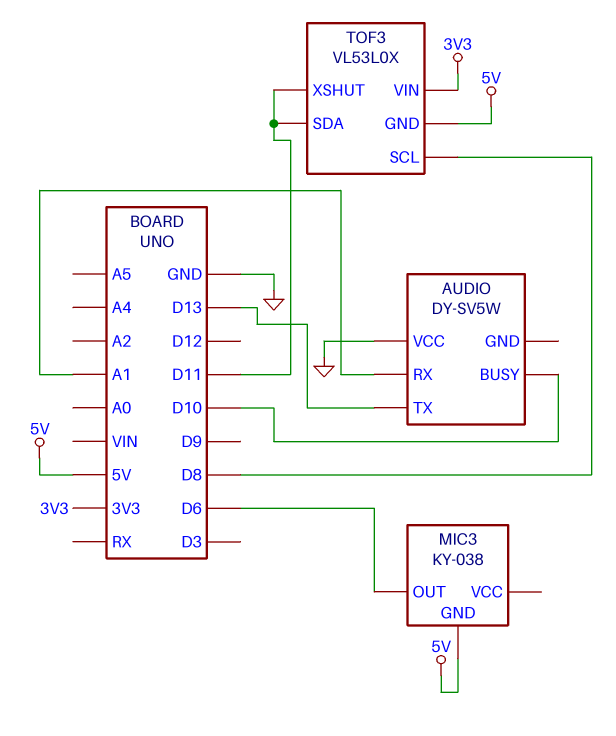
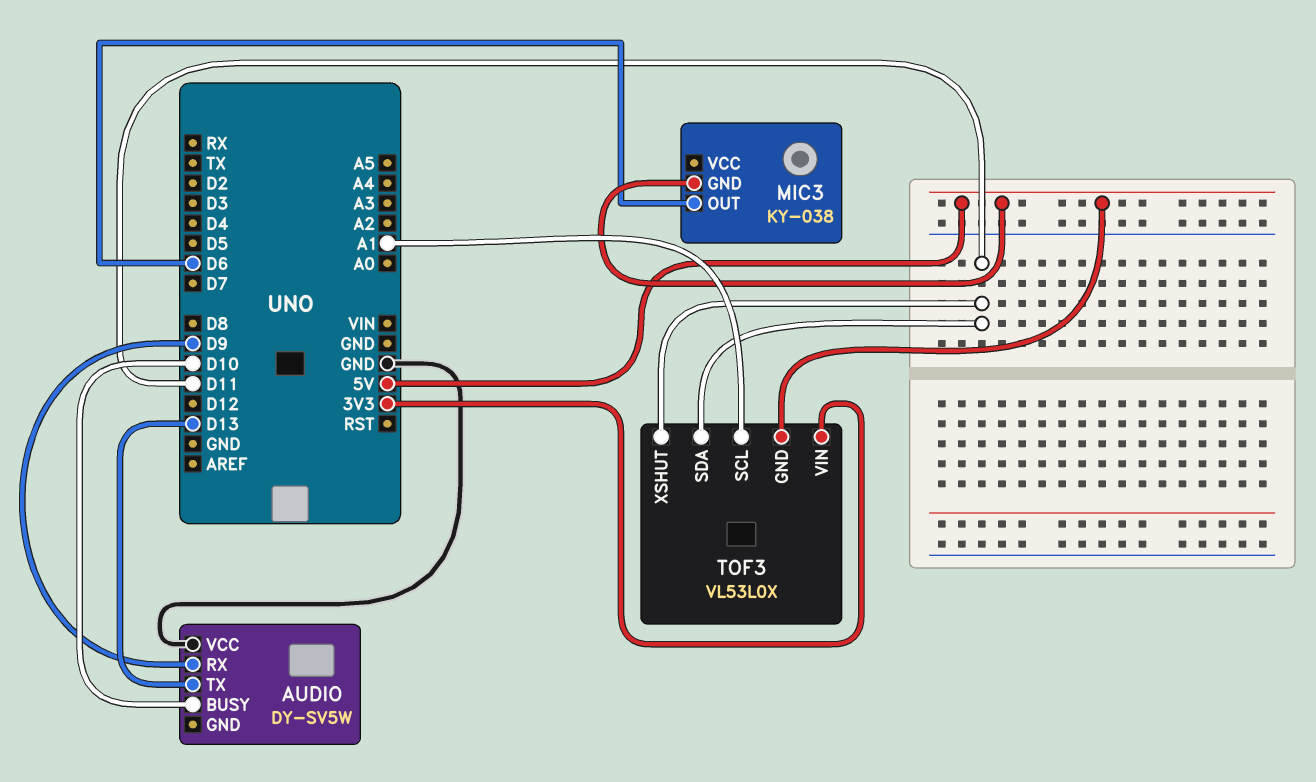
AUDIO pin RX: A1 -> D9
TOF3 pin SCL: D8 -> A1

